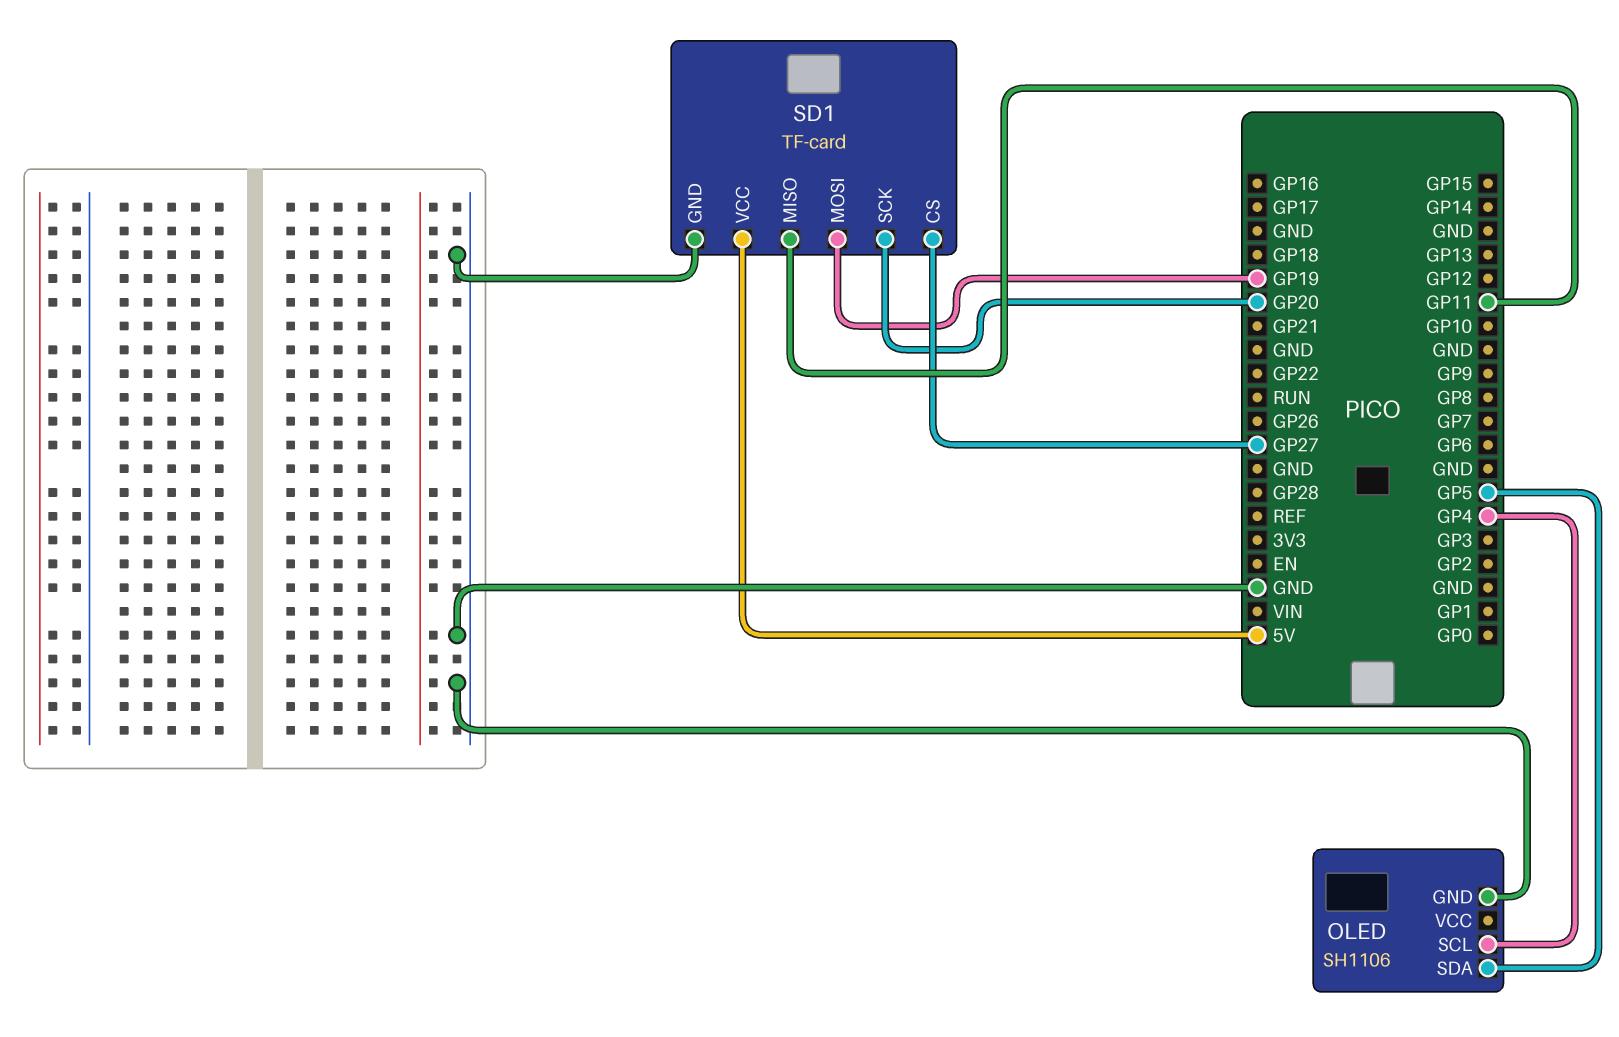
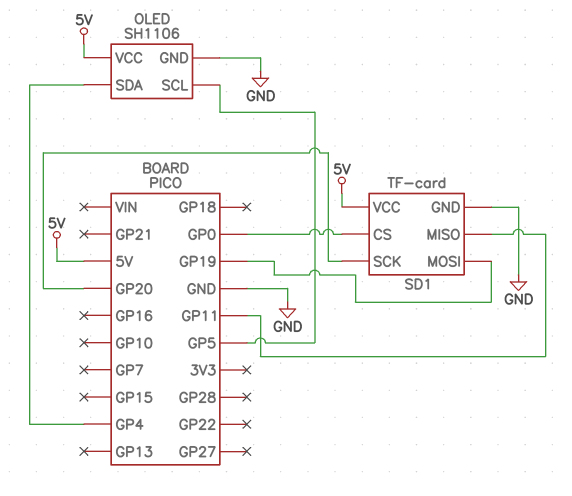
OLED pin SCL: GP4 -> GP5
OLED pin SDA: GP5 -> GP4
OLED pin VCC: none -> 5V
SD1 pin CS: GP27 -> GP0

